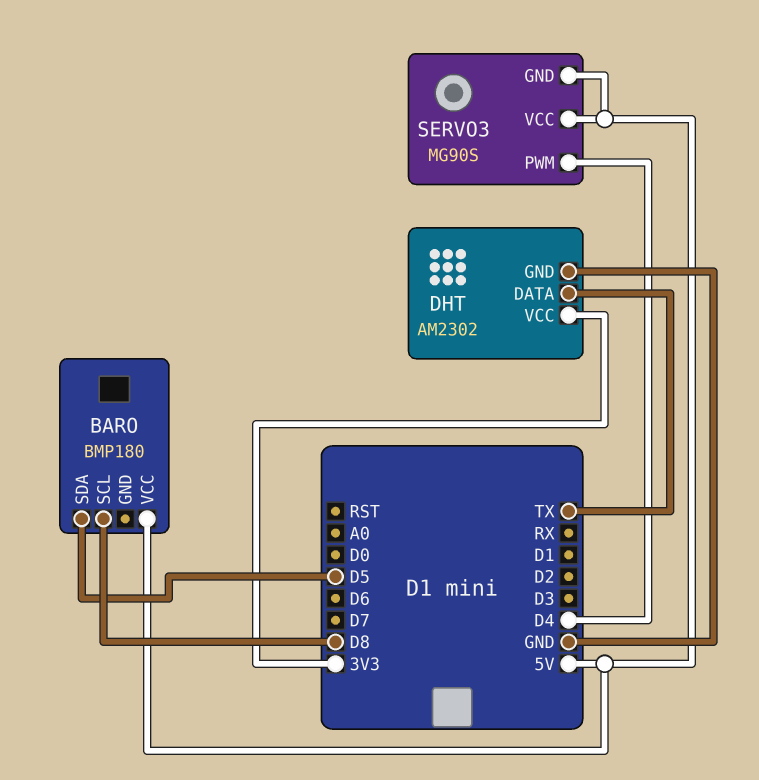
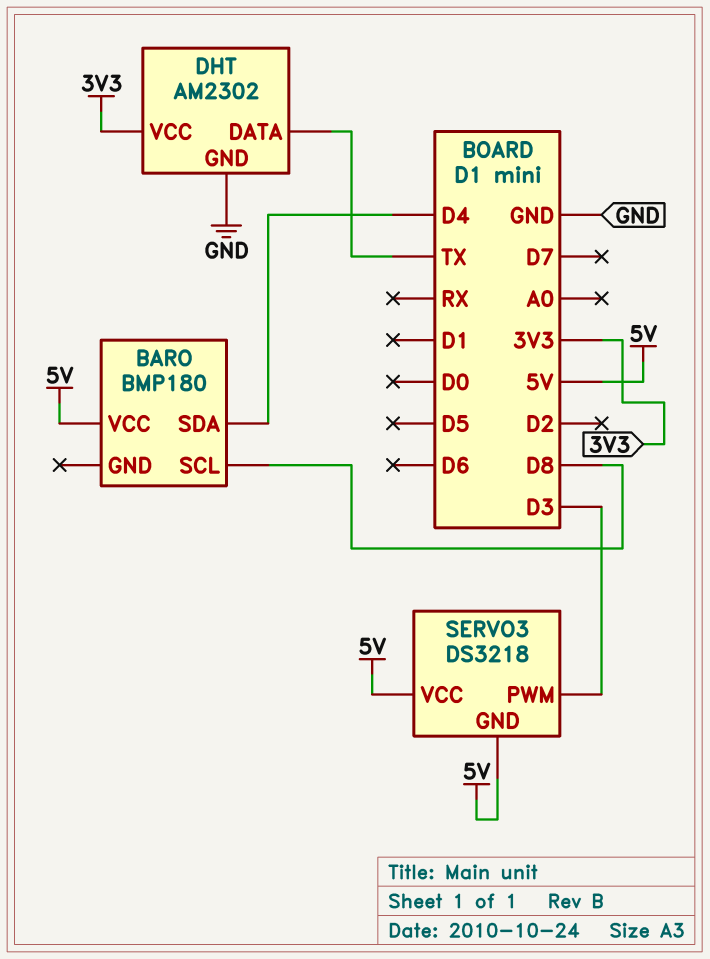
BARO pin SDA: D5 -> D4
SERVO3: MG90S -> DS3218
SERVO3 pin PWM: D4 -> D3

